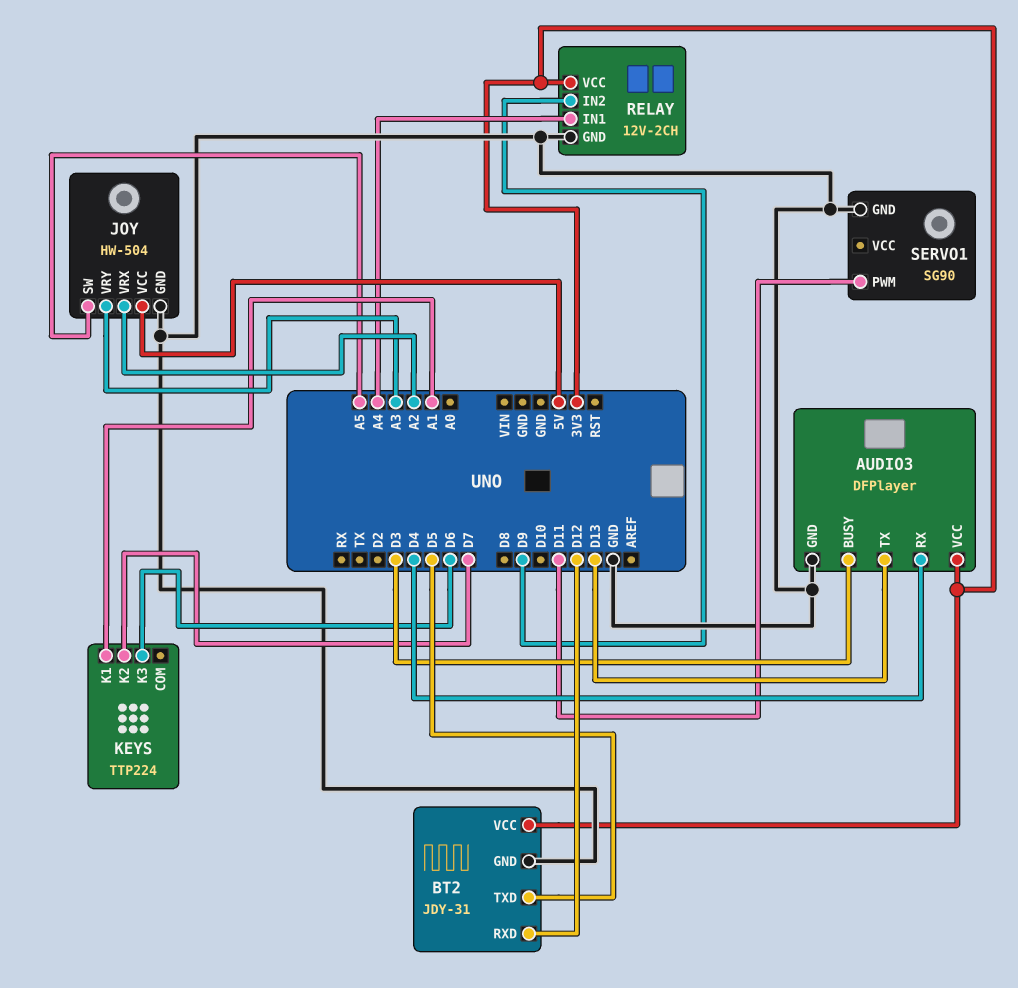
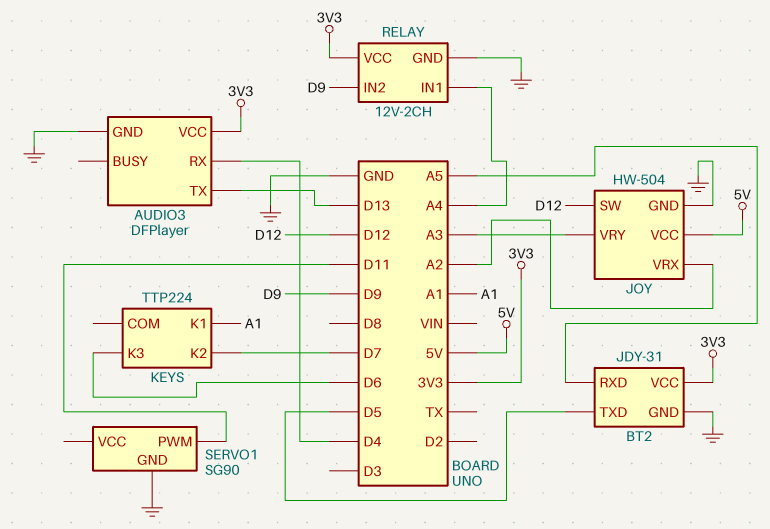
AUDIO3 pin BUSY: D3 -> none
BT2 pin RXD: D12 -> A5
JOY pin SW: A5 -> D12

